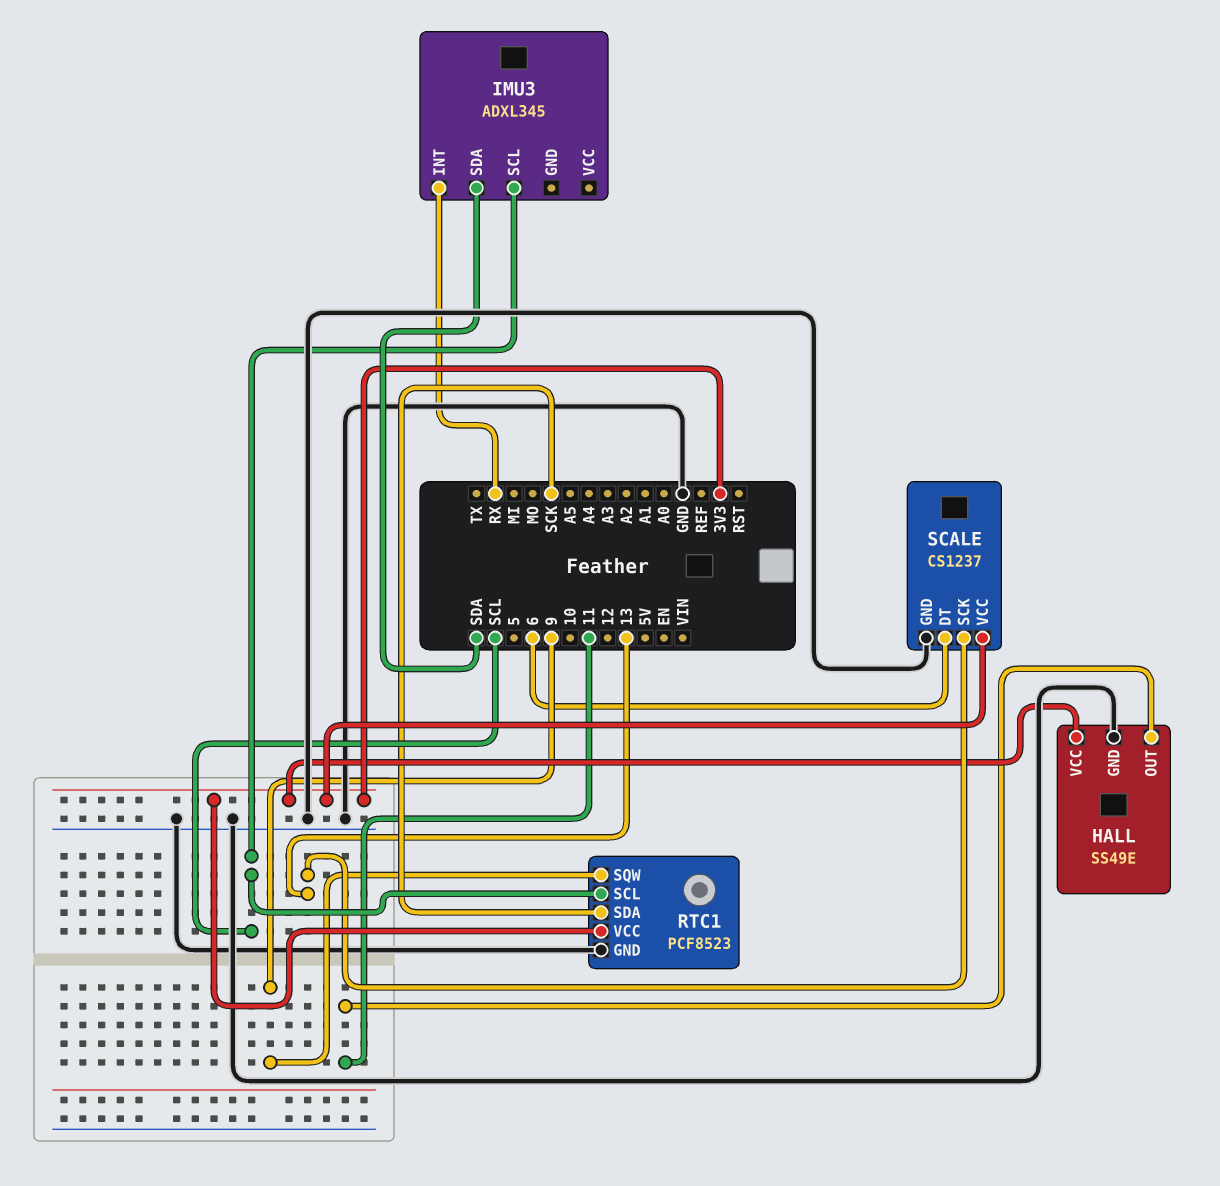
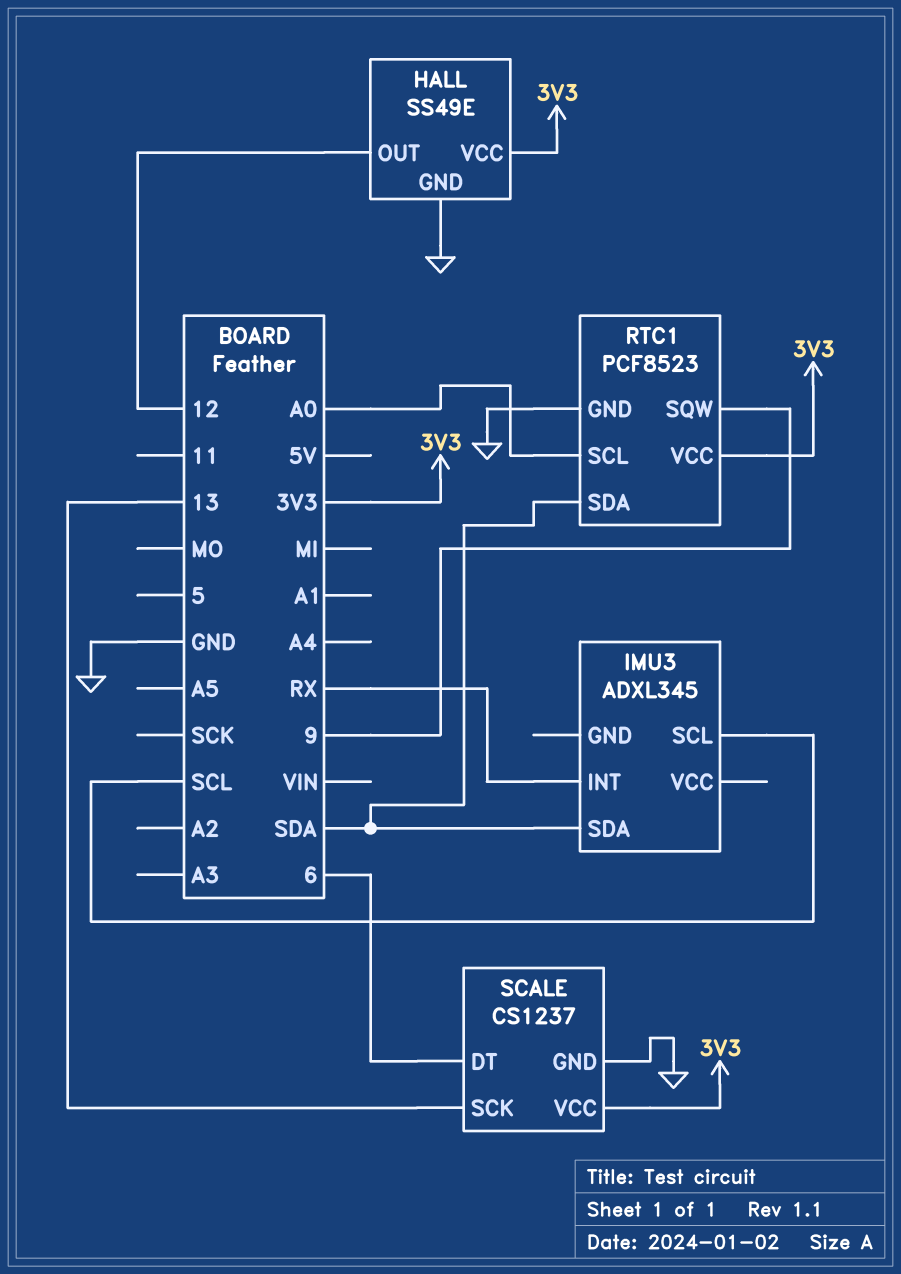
HALL pin OUT: 11 -> 12
RTC1 pin SCL: SCL -> A0
RTC1 pin SDA: SCK -> SDA

